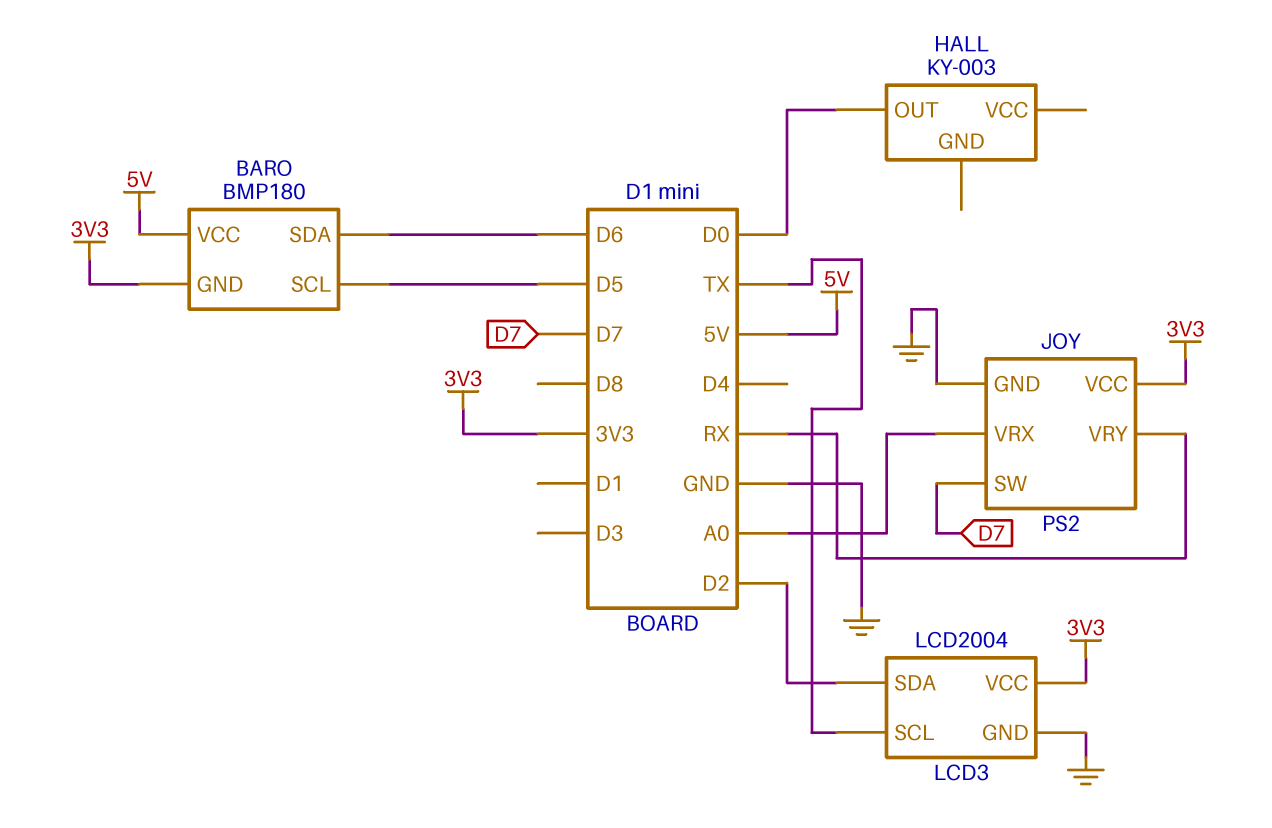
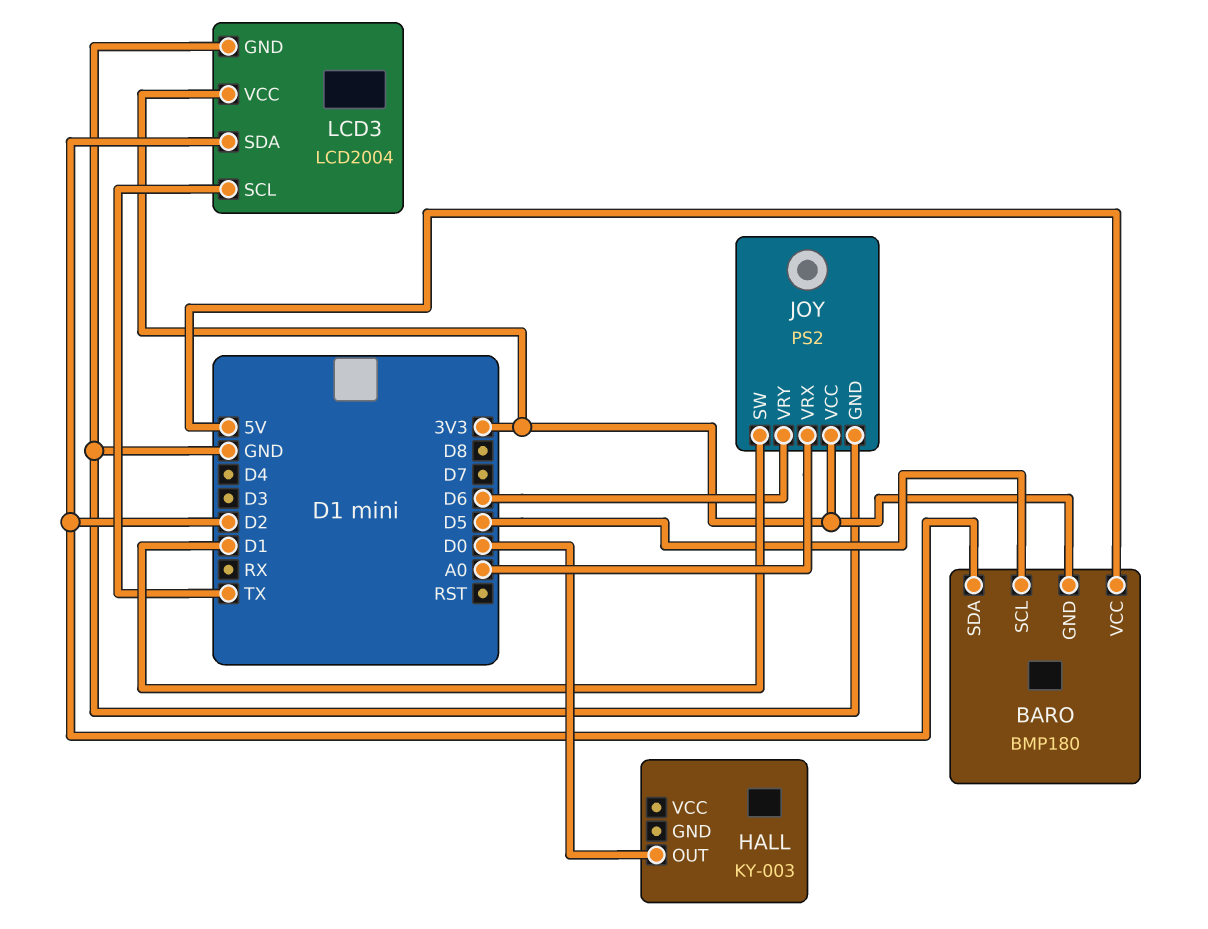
BARO pin SDA: D6 -> D2
JOY pin SW: D7 -> D1
JOY pin VRY: RX -> D6

